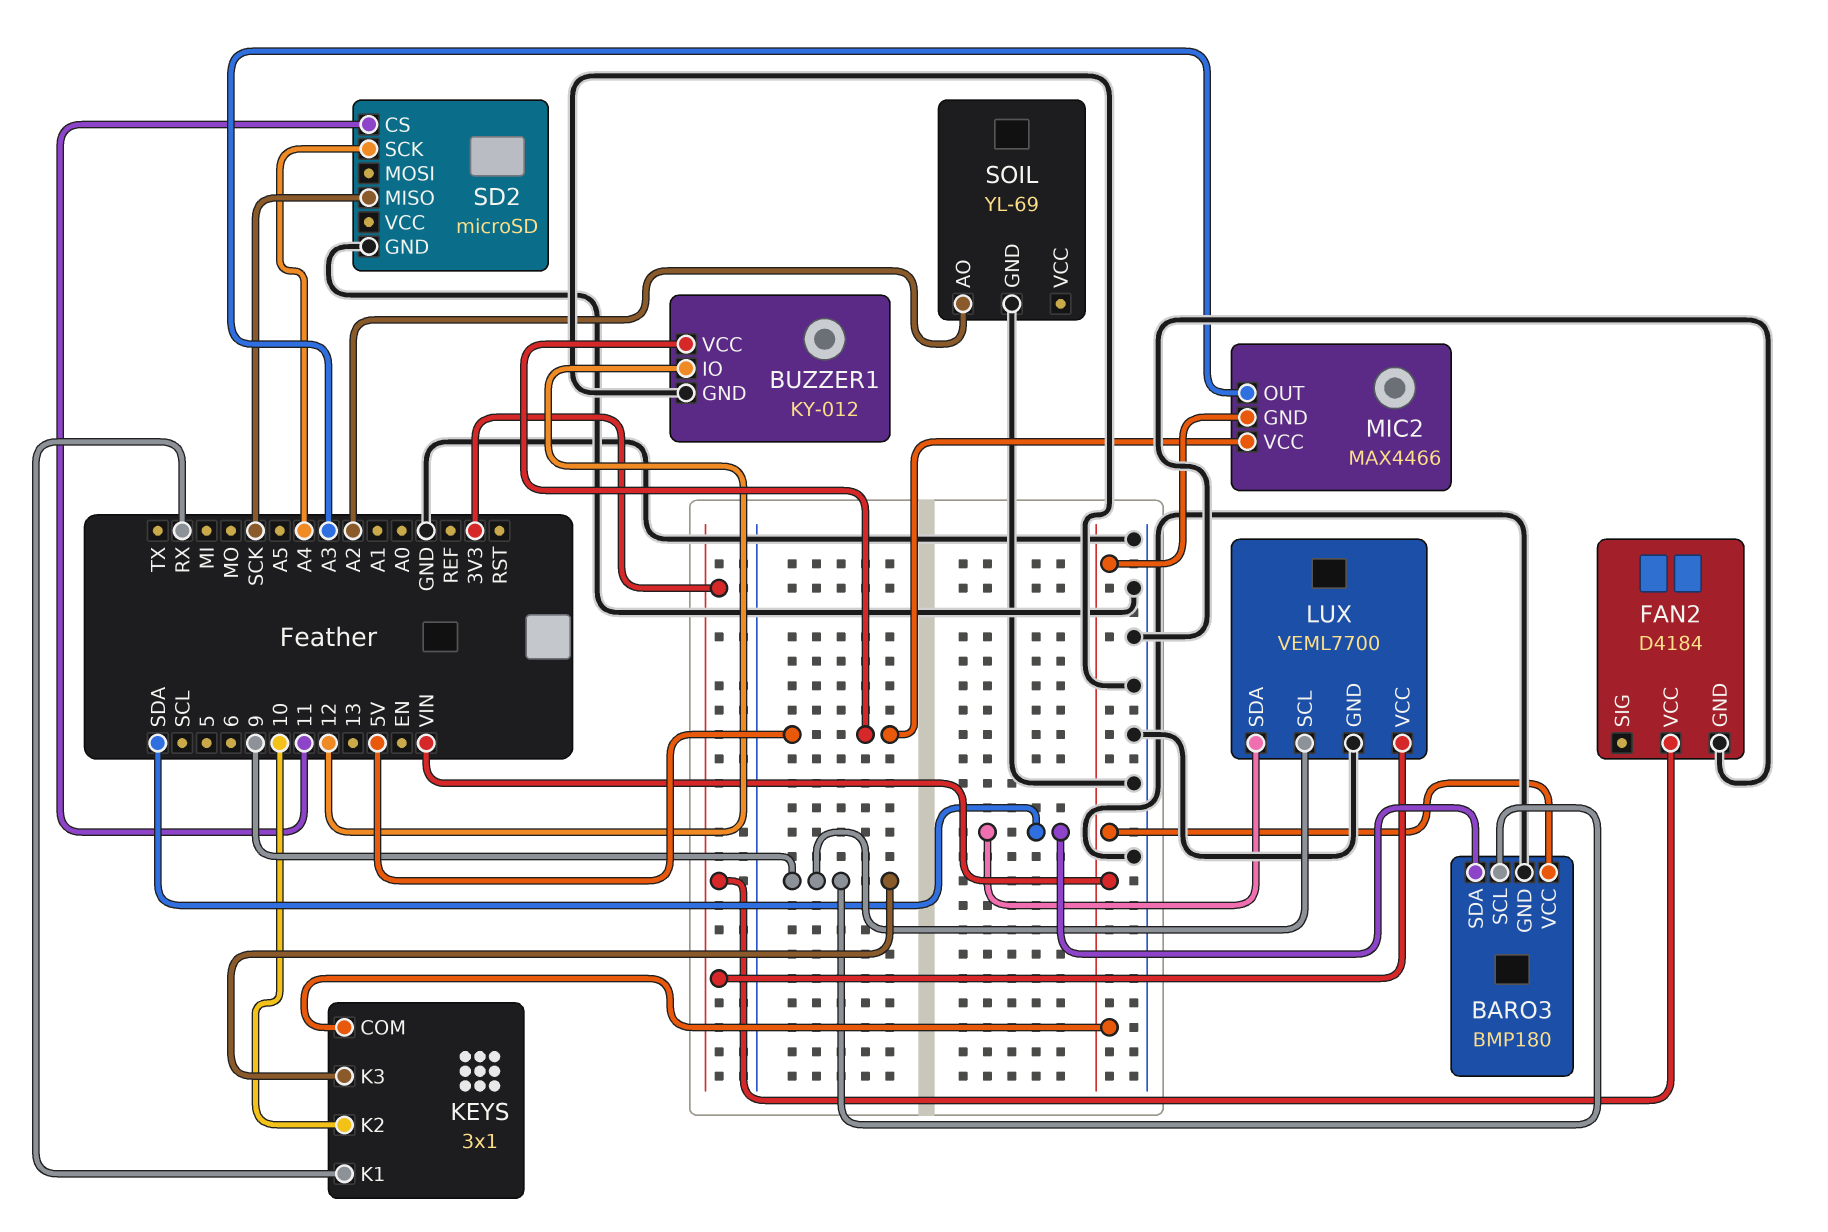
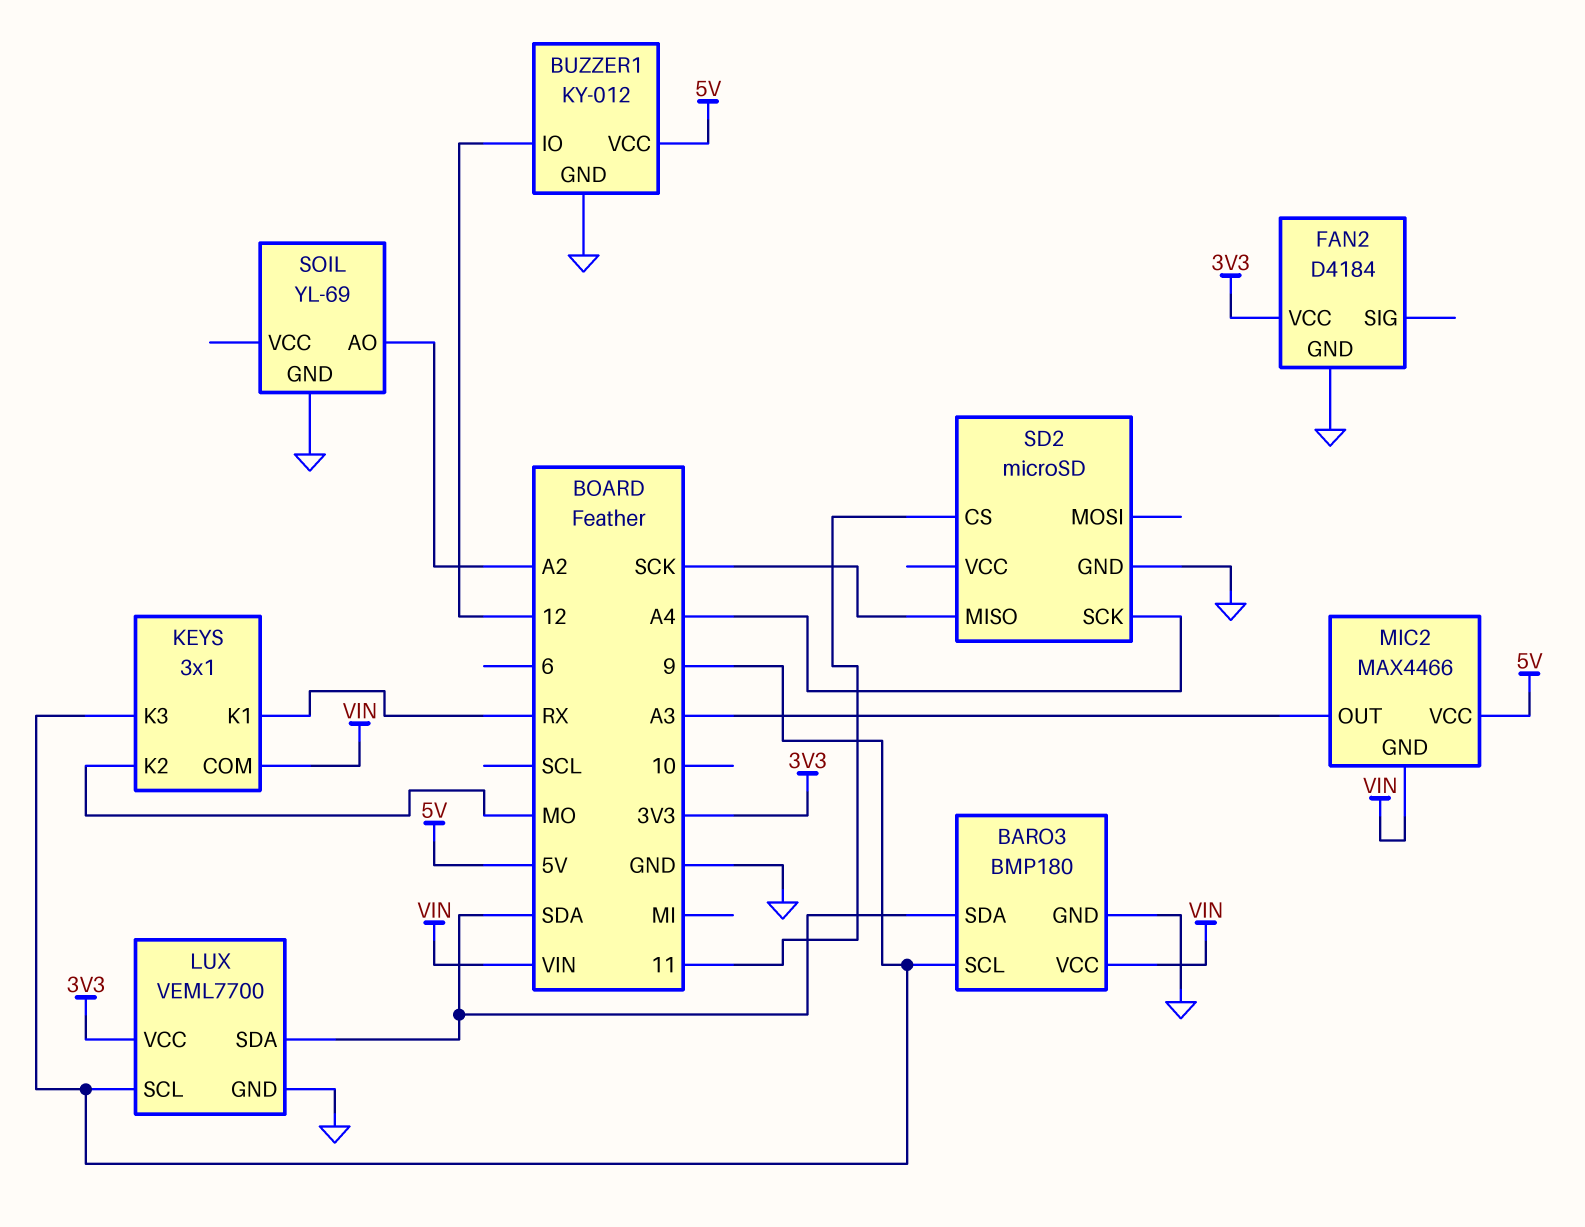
KEYS pin K2: 10 -> MO

